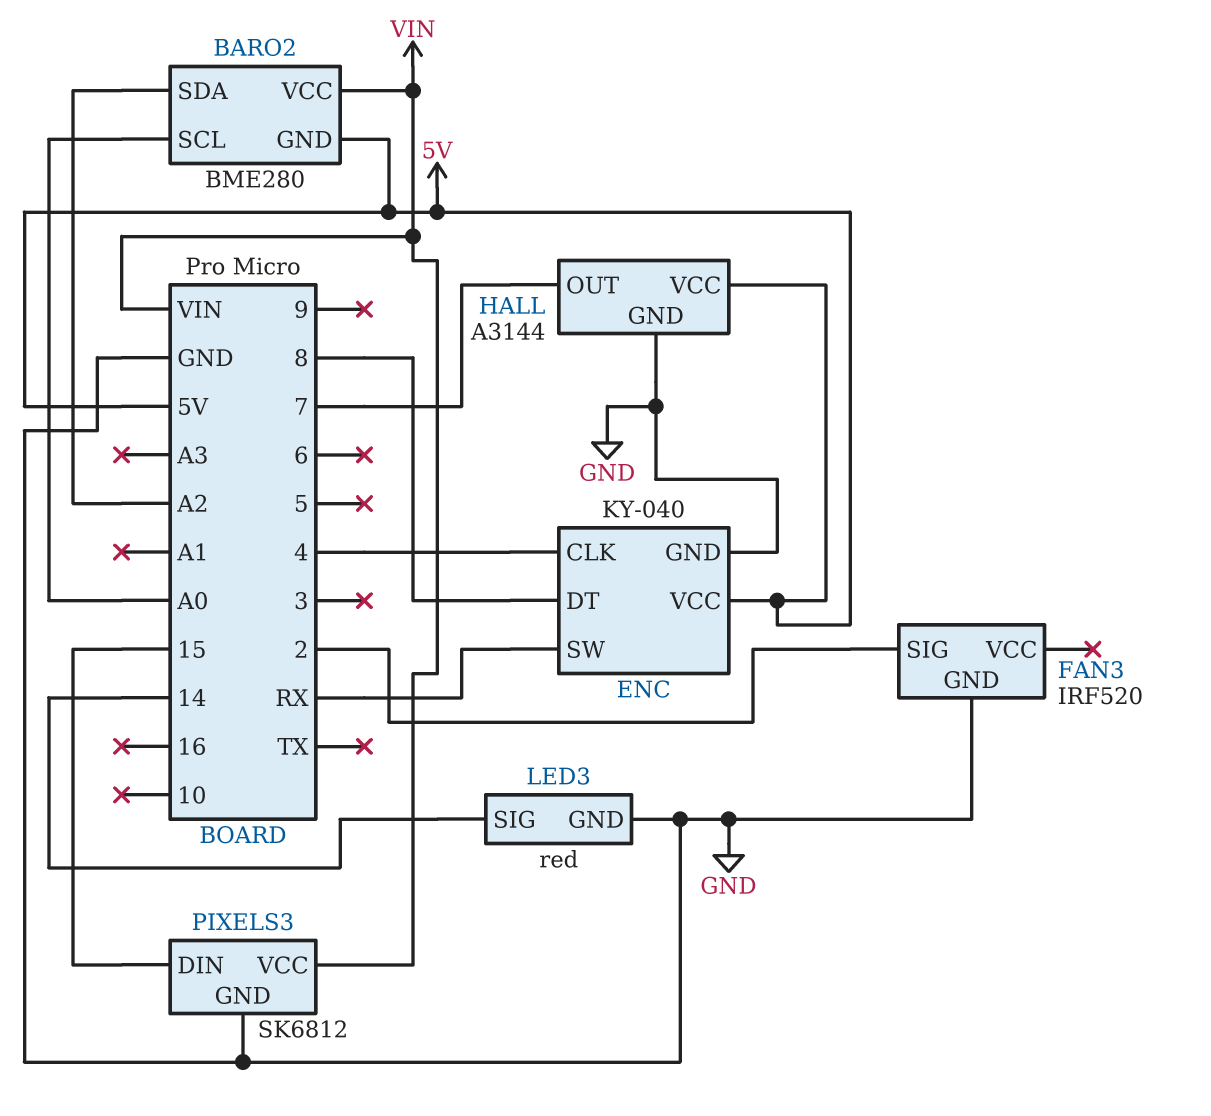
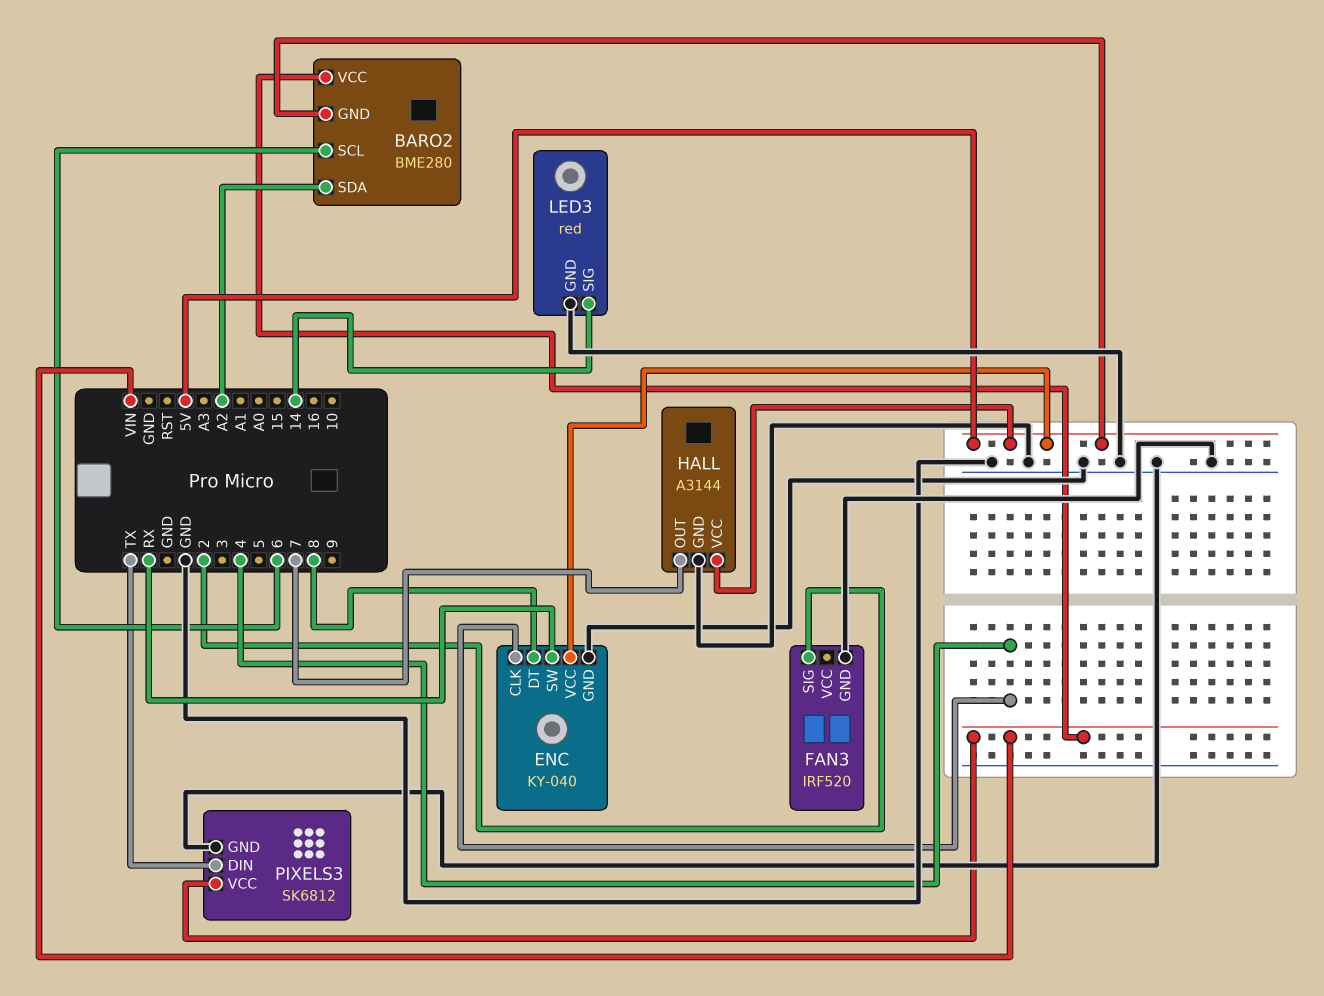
BARO2 pin SCL: A0 -> 6
PIXELS3 pin DIN: 15 -> TX

